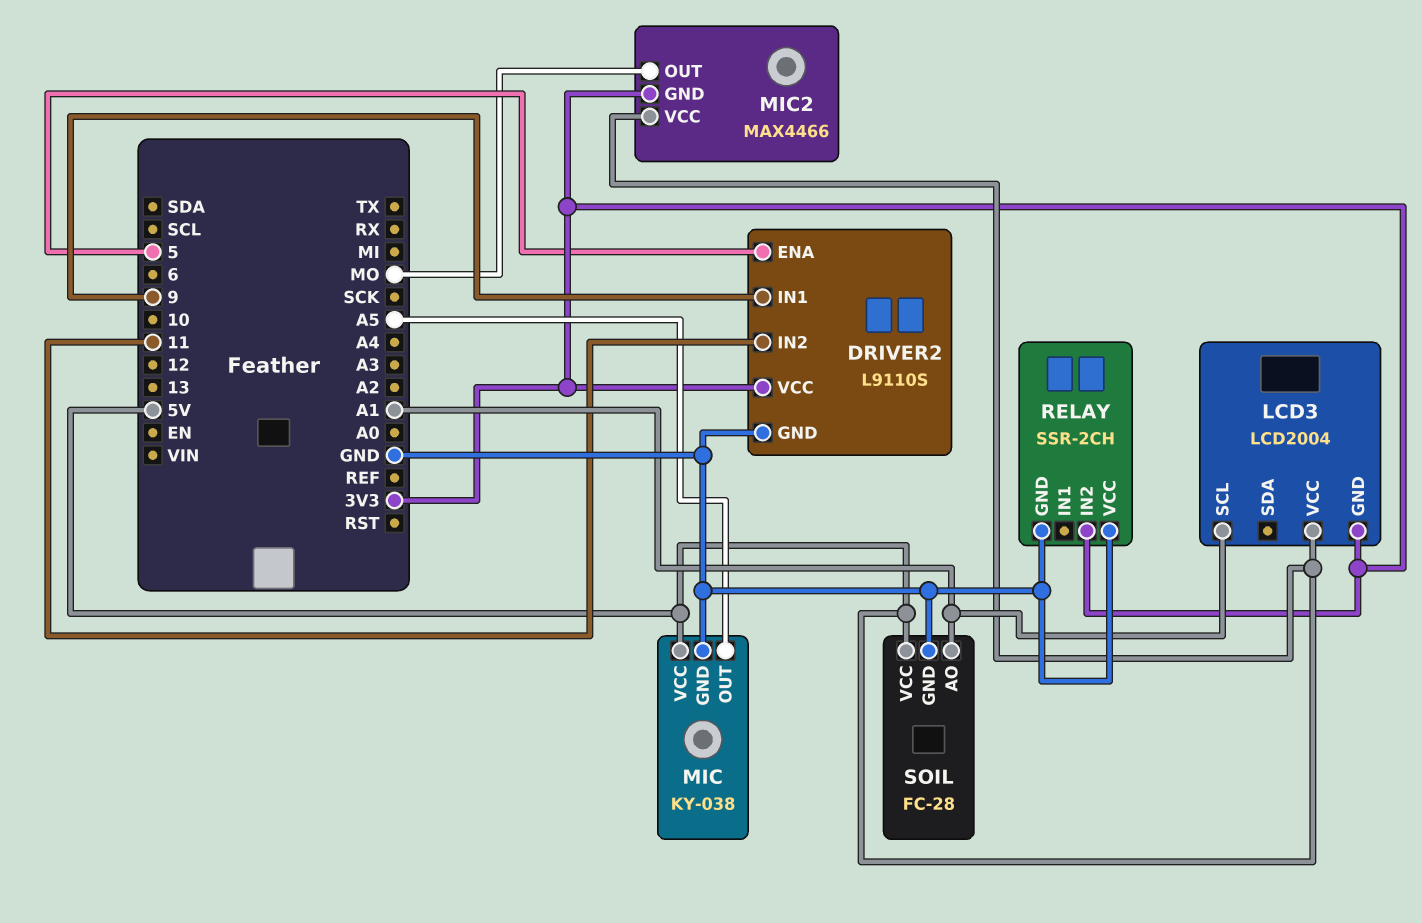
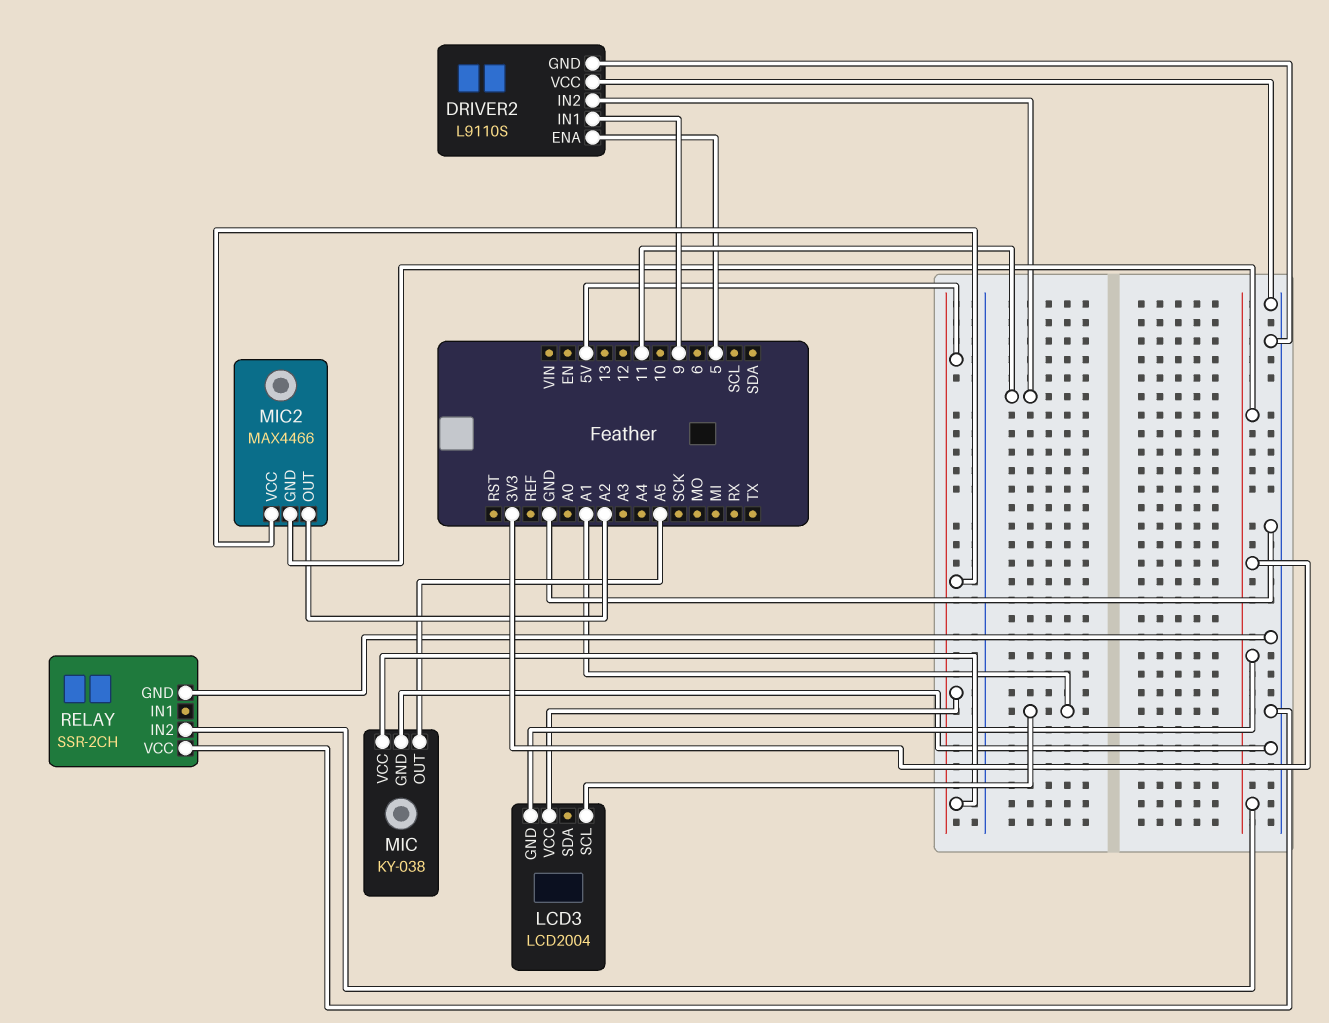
DRIVER2 pin VCC: 3V3 -> GND
MIC2 pin OUT: MO -> A2
SOIL: FC-28 -> none
SOIL pin AO: A1 -> none
SOIL pin GND: GND -> none
SOIL pin VCC: 5V -> none

